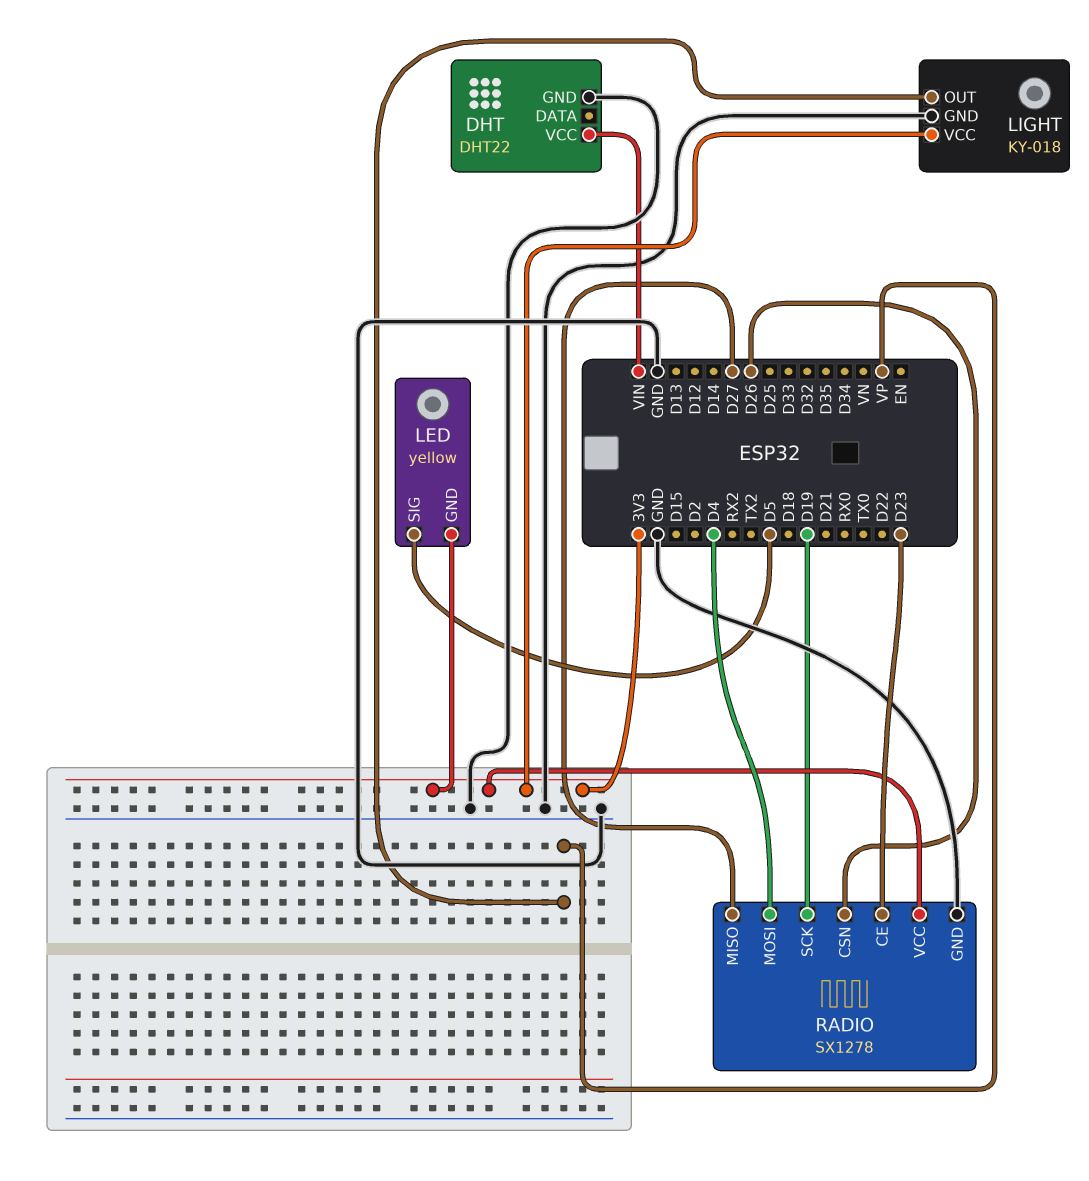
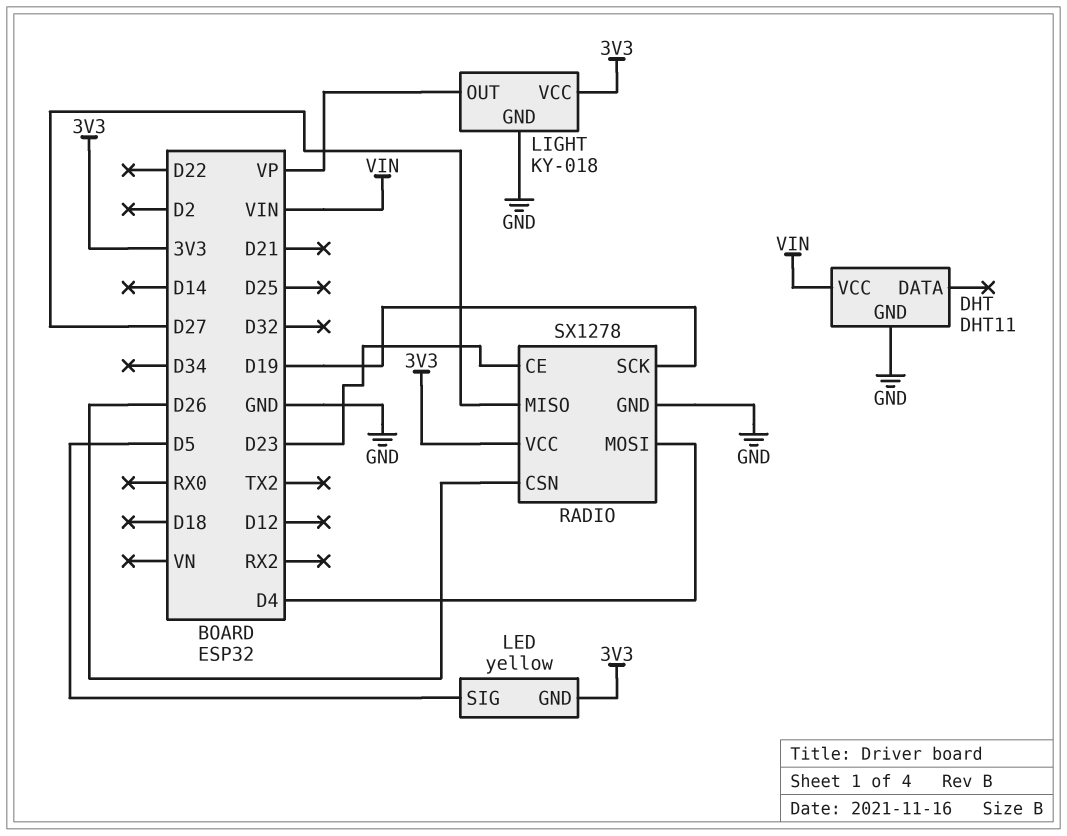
DHT: DHT22 -> DHT11

